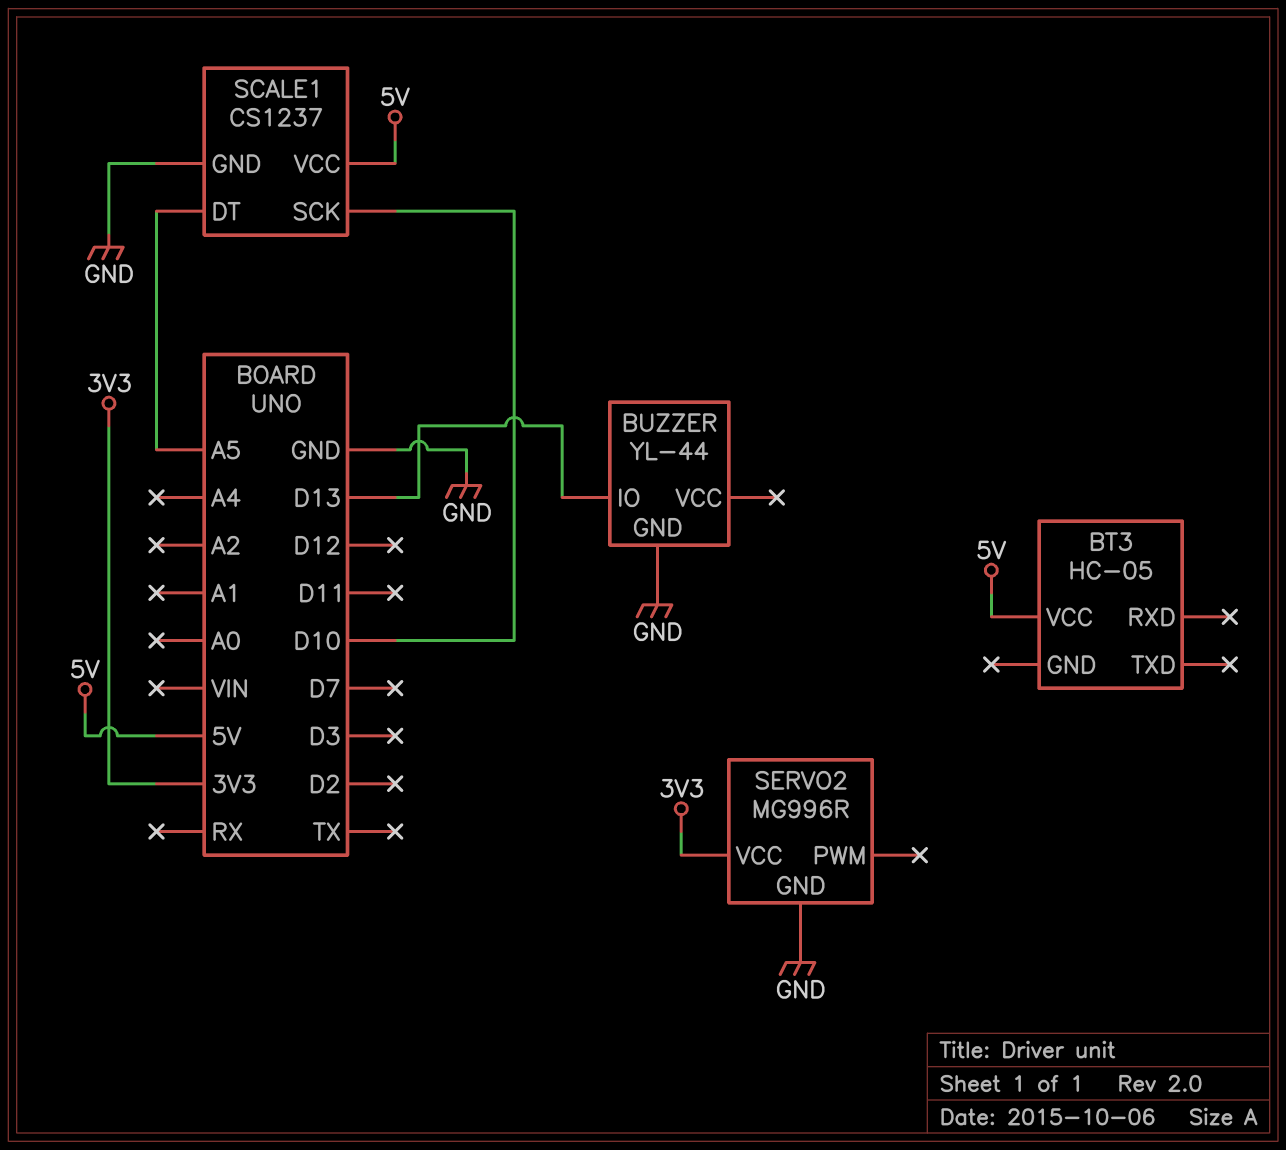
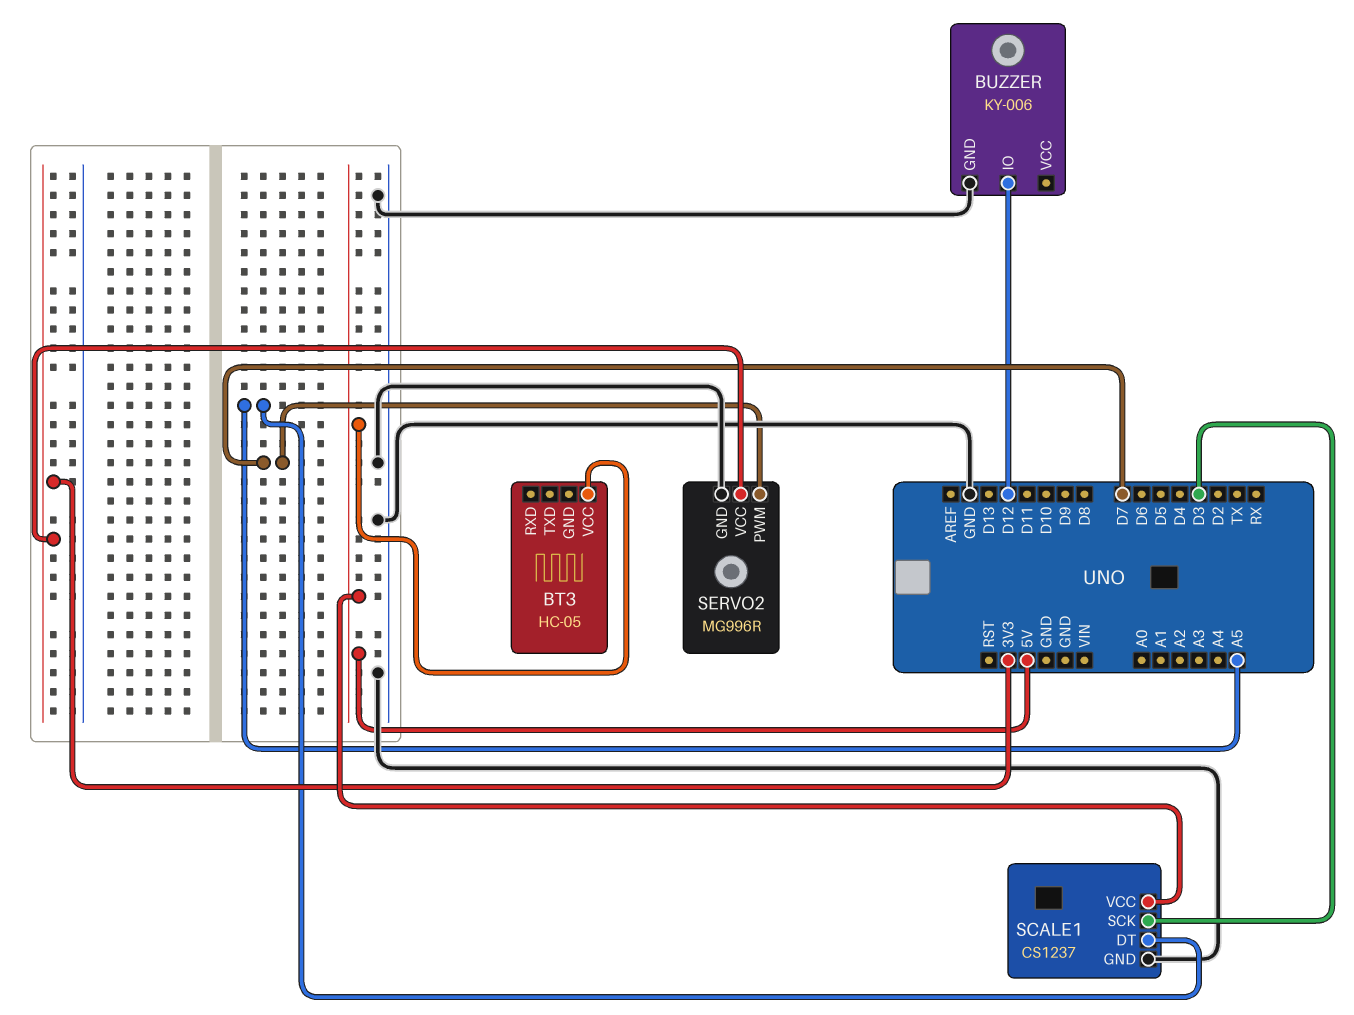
BUZZER: YL-44 -> KY-006
BUZZER pin IO: D13 -> D12
SCALE1 pin SCK: D10 -> D3
SERVO2 pin PWM: none -> D7

